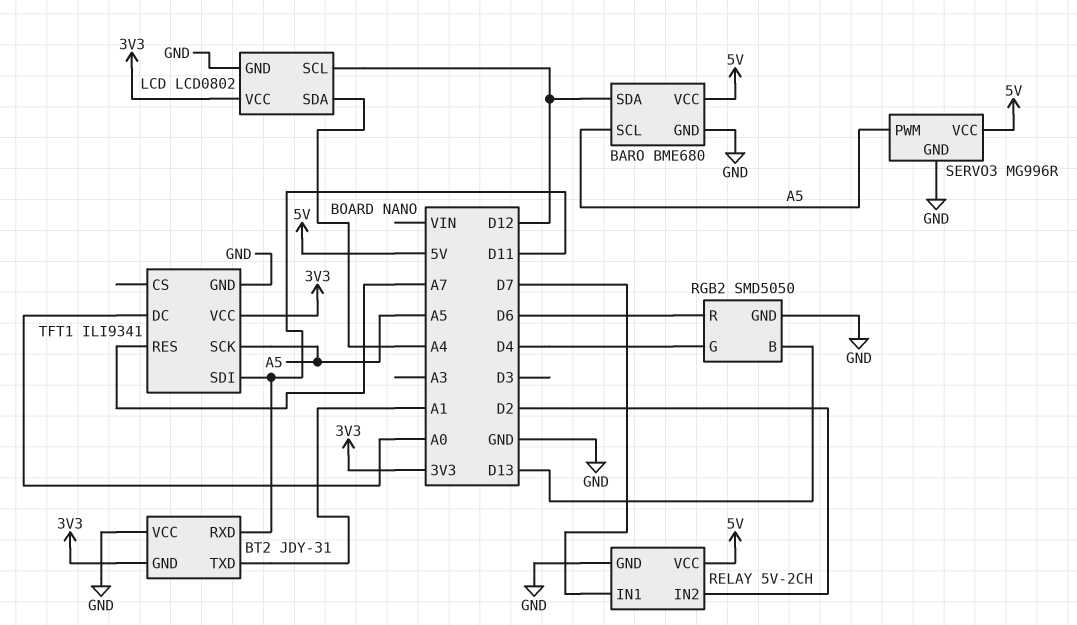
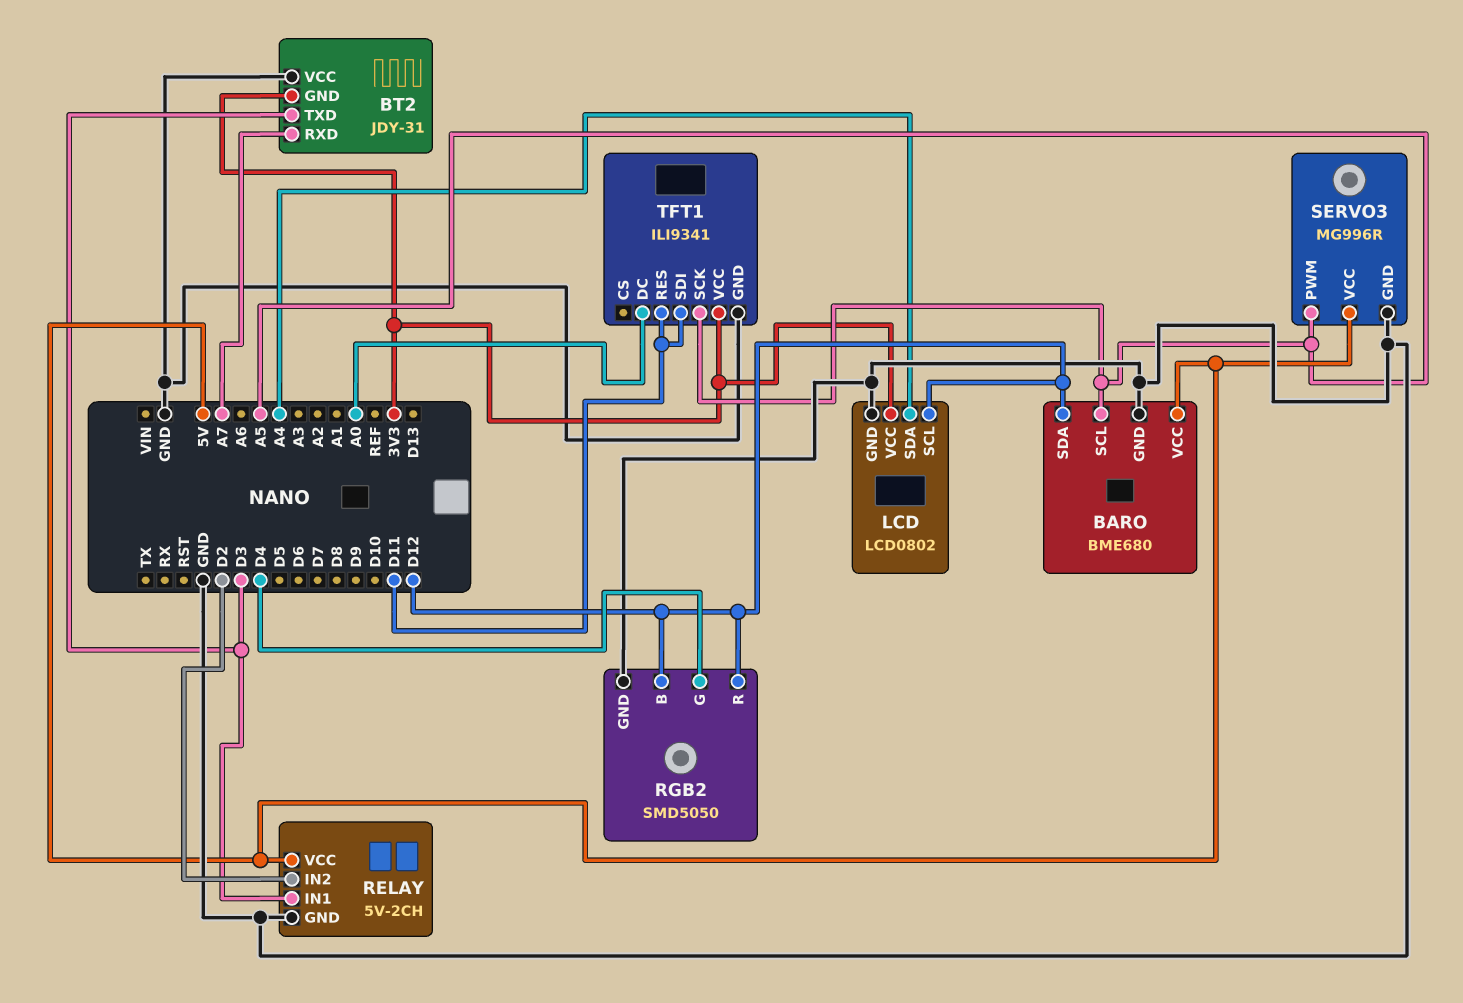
BT2 pin RXD: D11 -> A7
BT2 pin TXD: A1 -> D3
RELAY pin IN1: D7 -> D3
RGB2 pin B: D13 -> D12
RGB2 pin R: D6 -> D12
TFT1 pin RES: A7 -> D11

